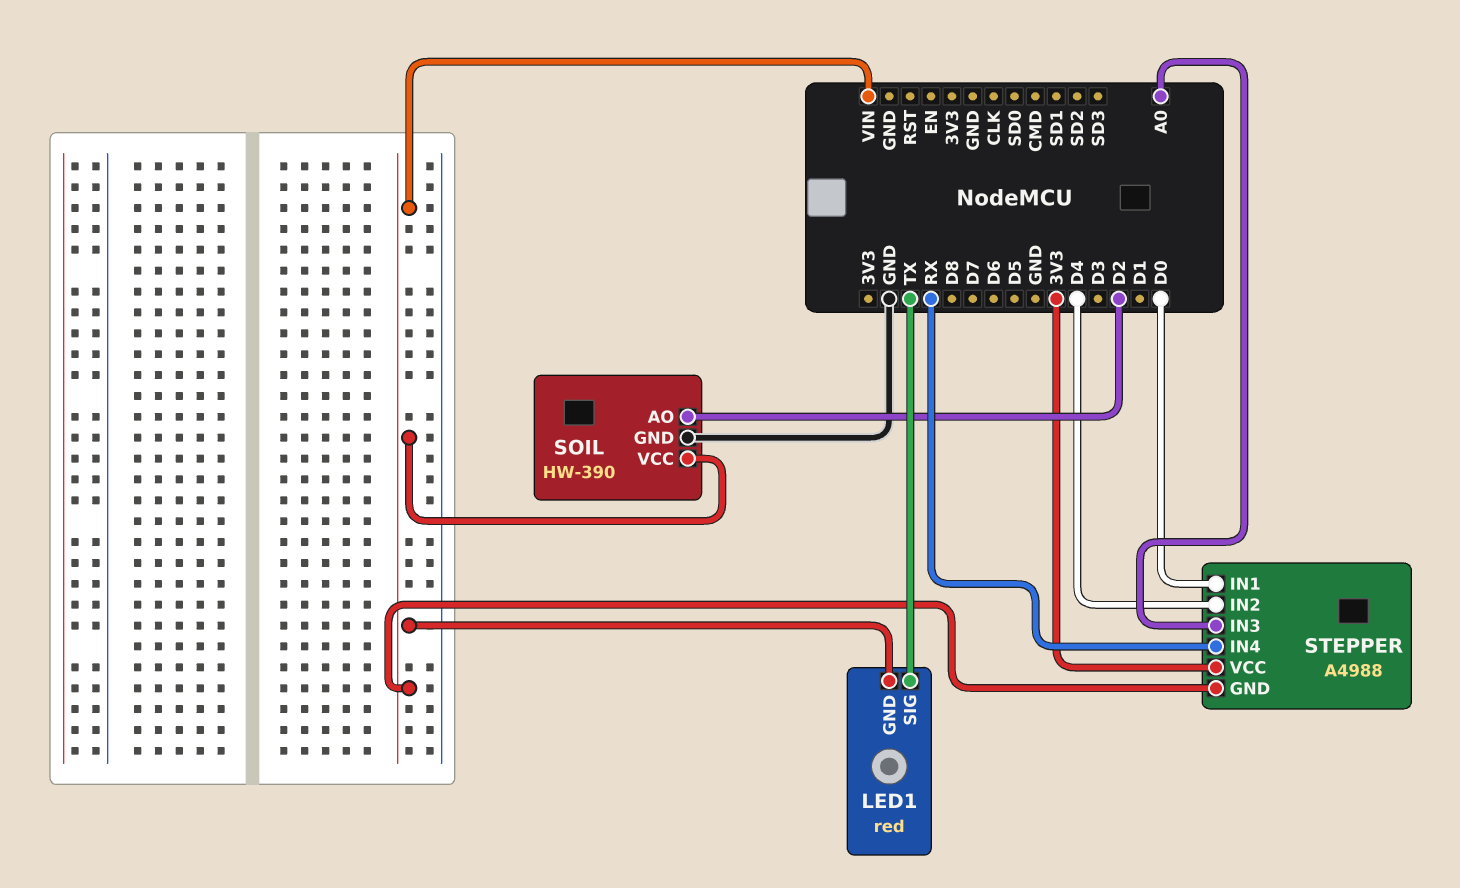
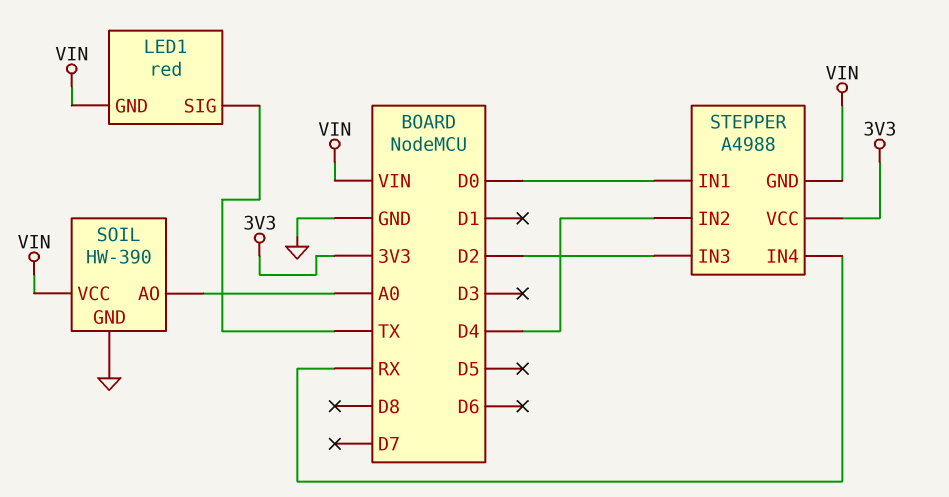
SOIL pin AO: D2 -> A0
STEPPER pin IN3: A0 -> D2

